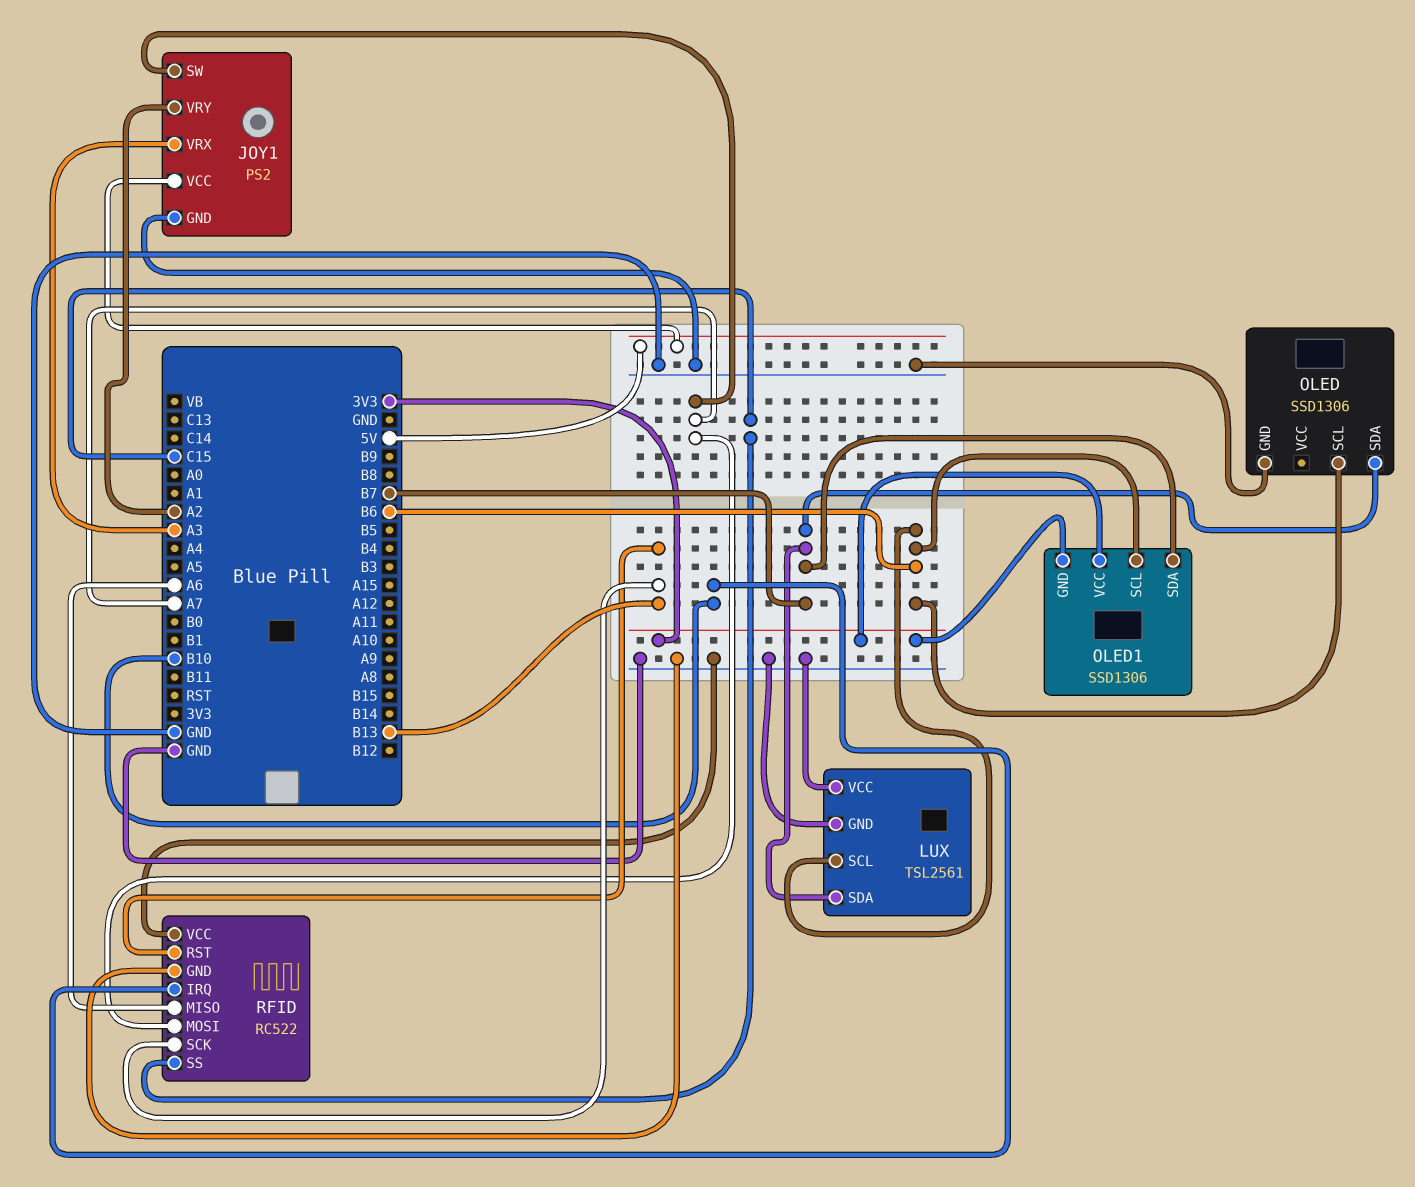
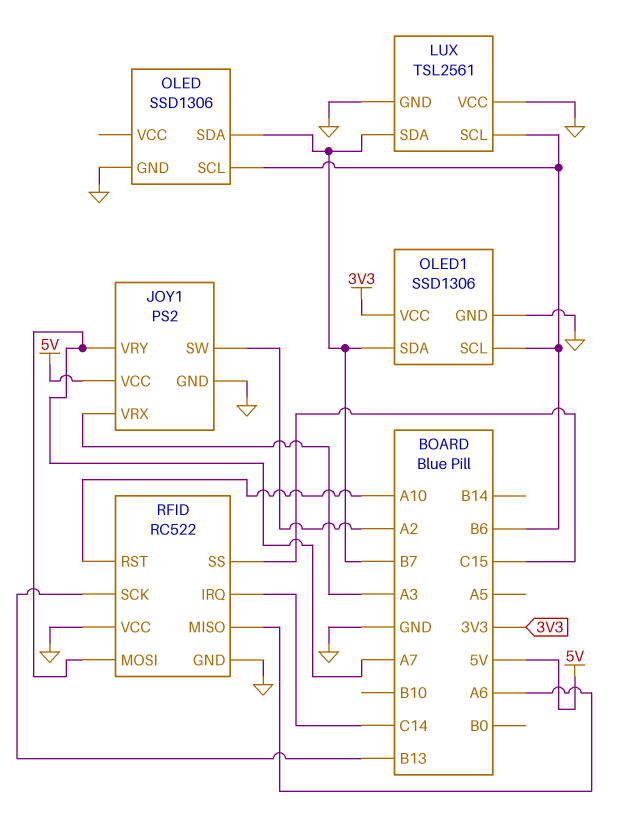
JOY1 pin SW: A7 -> A2
JOY1 pin VRY: A2 -> A7
OLED1 pin GND: 3V3 -> GND
RFID pin IRQ: B10 -> C14
RFID pin RST: B13 -> A10

